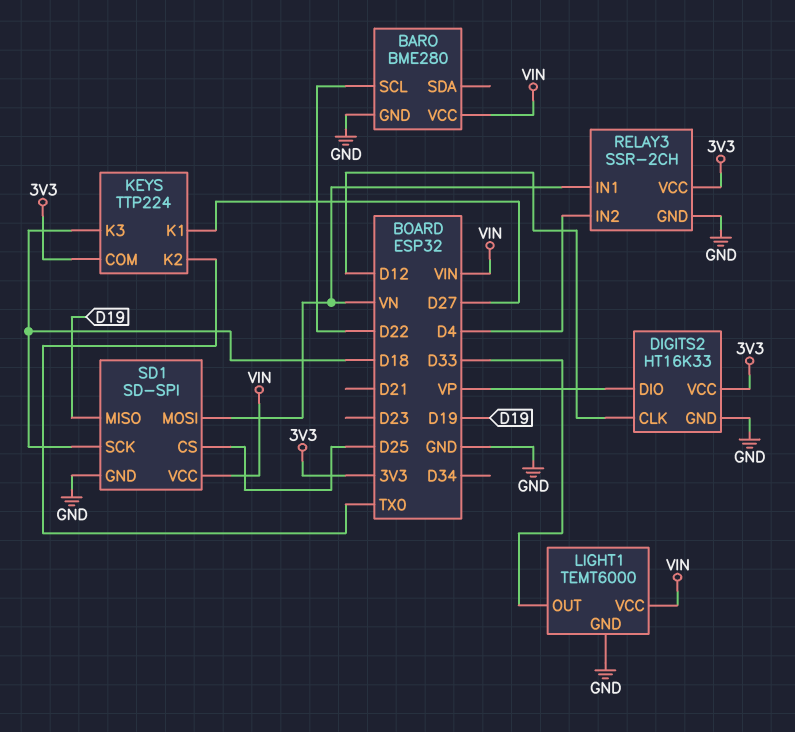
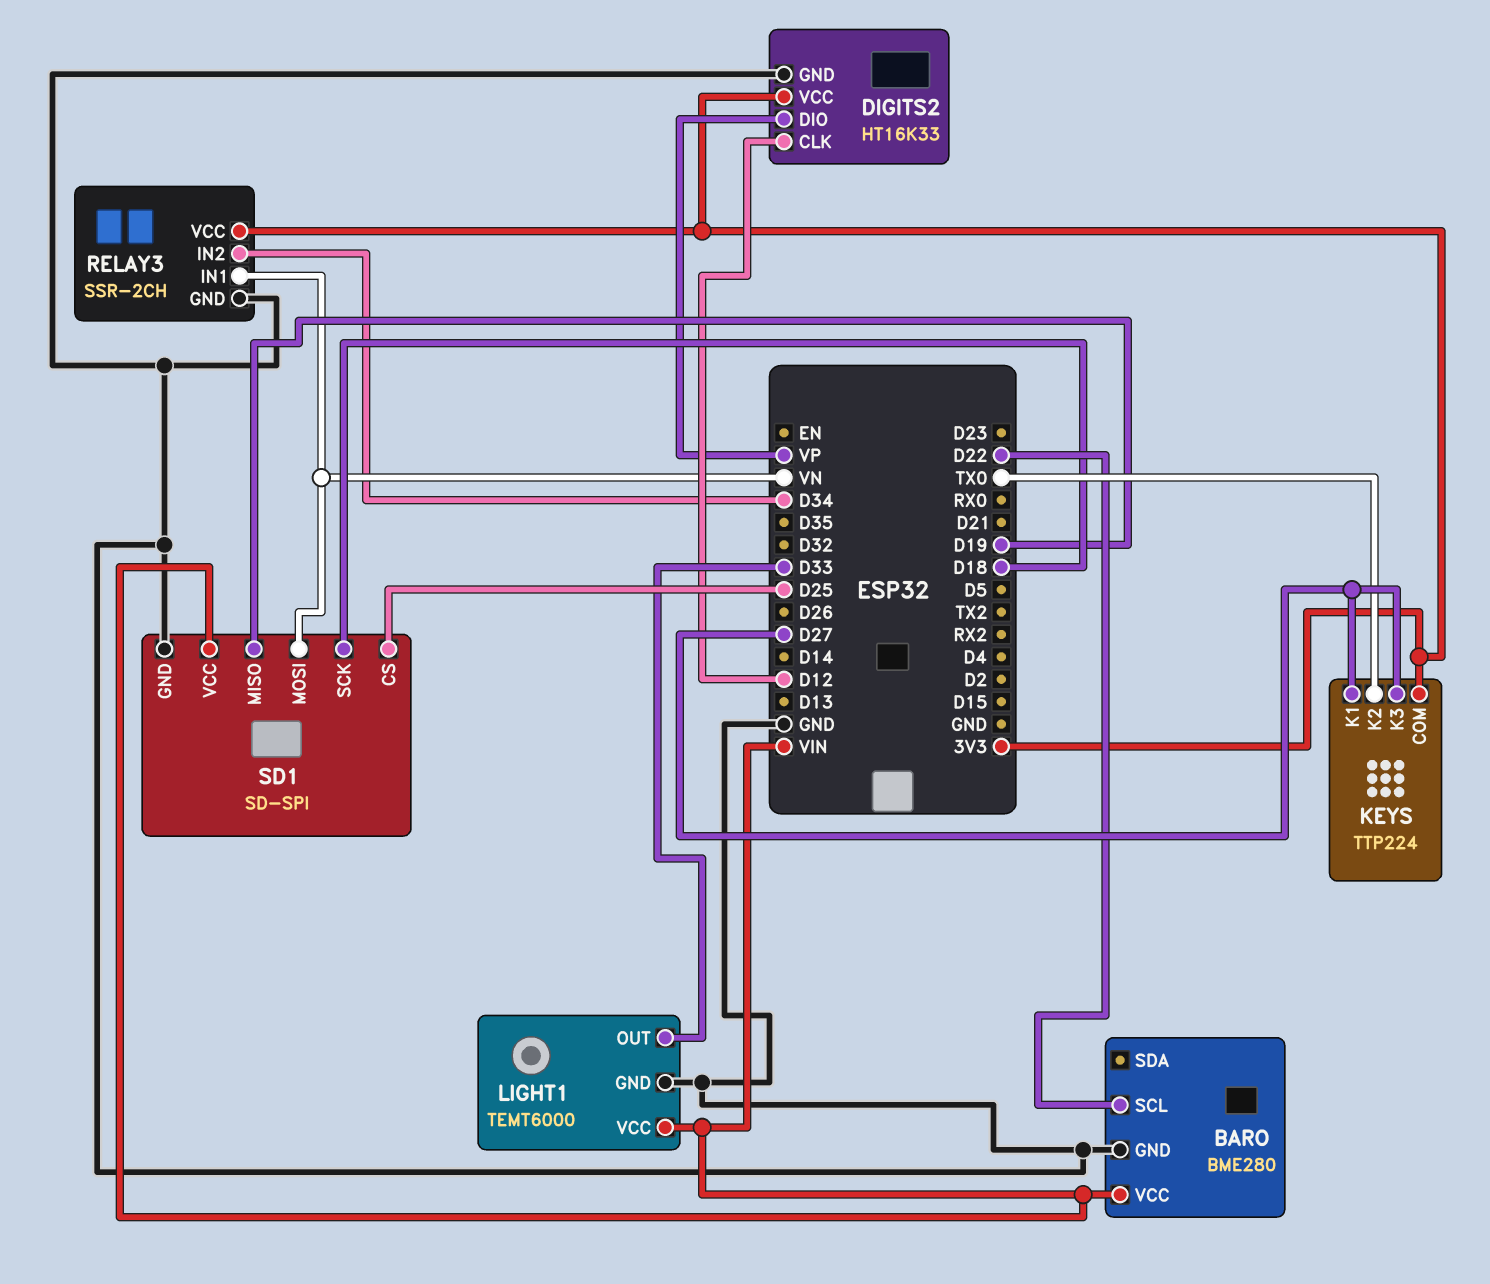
KEYS pin K3: D18 -> D27
RELAY3 pin IN2: D4 -> D34

